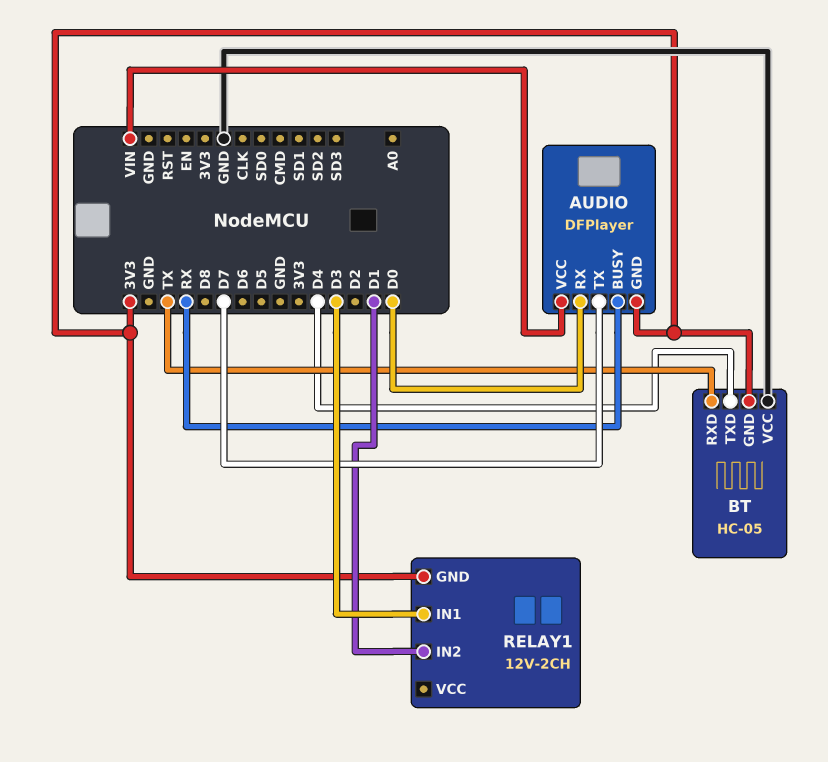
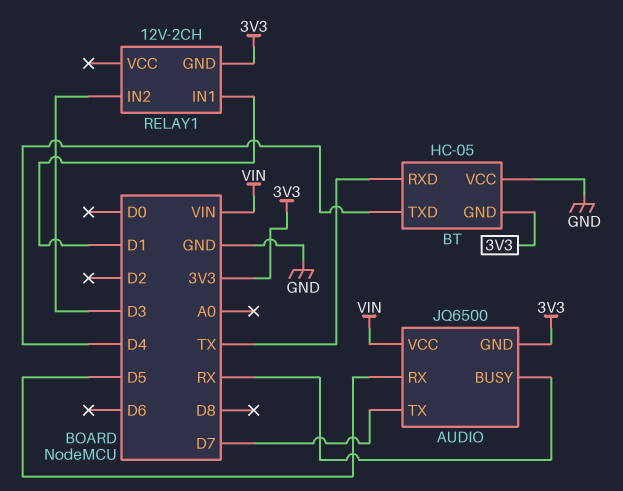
AUDIO: DFPlayer -> JQ6500
AUDIO pin RX: D0 -> D5
RELAY1 pin IN1: D3 -> D1
RELAY1 pin IN2: D1 -> D3

